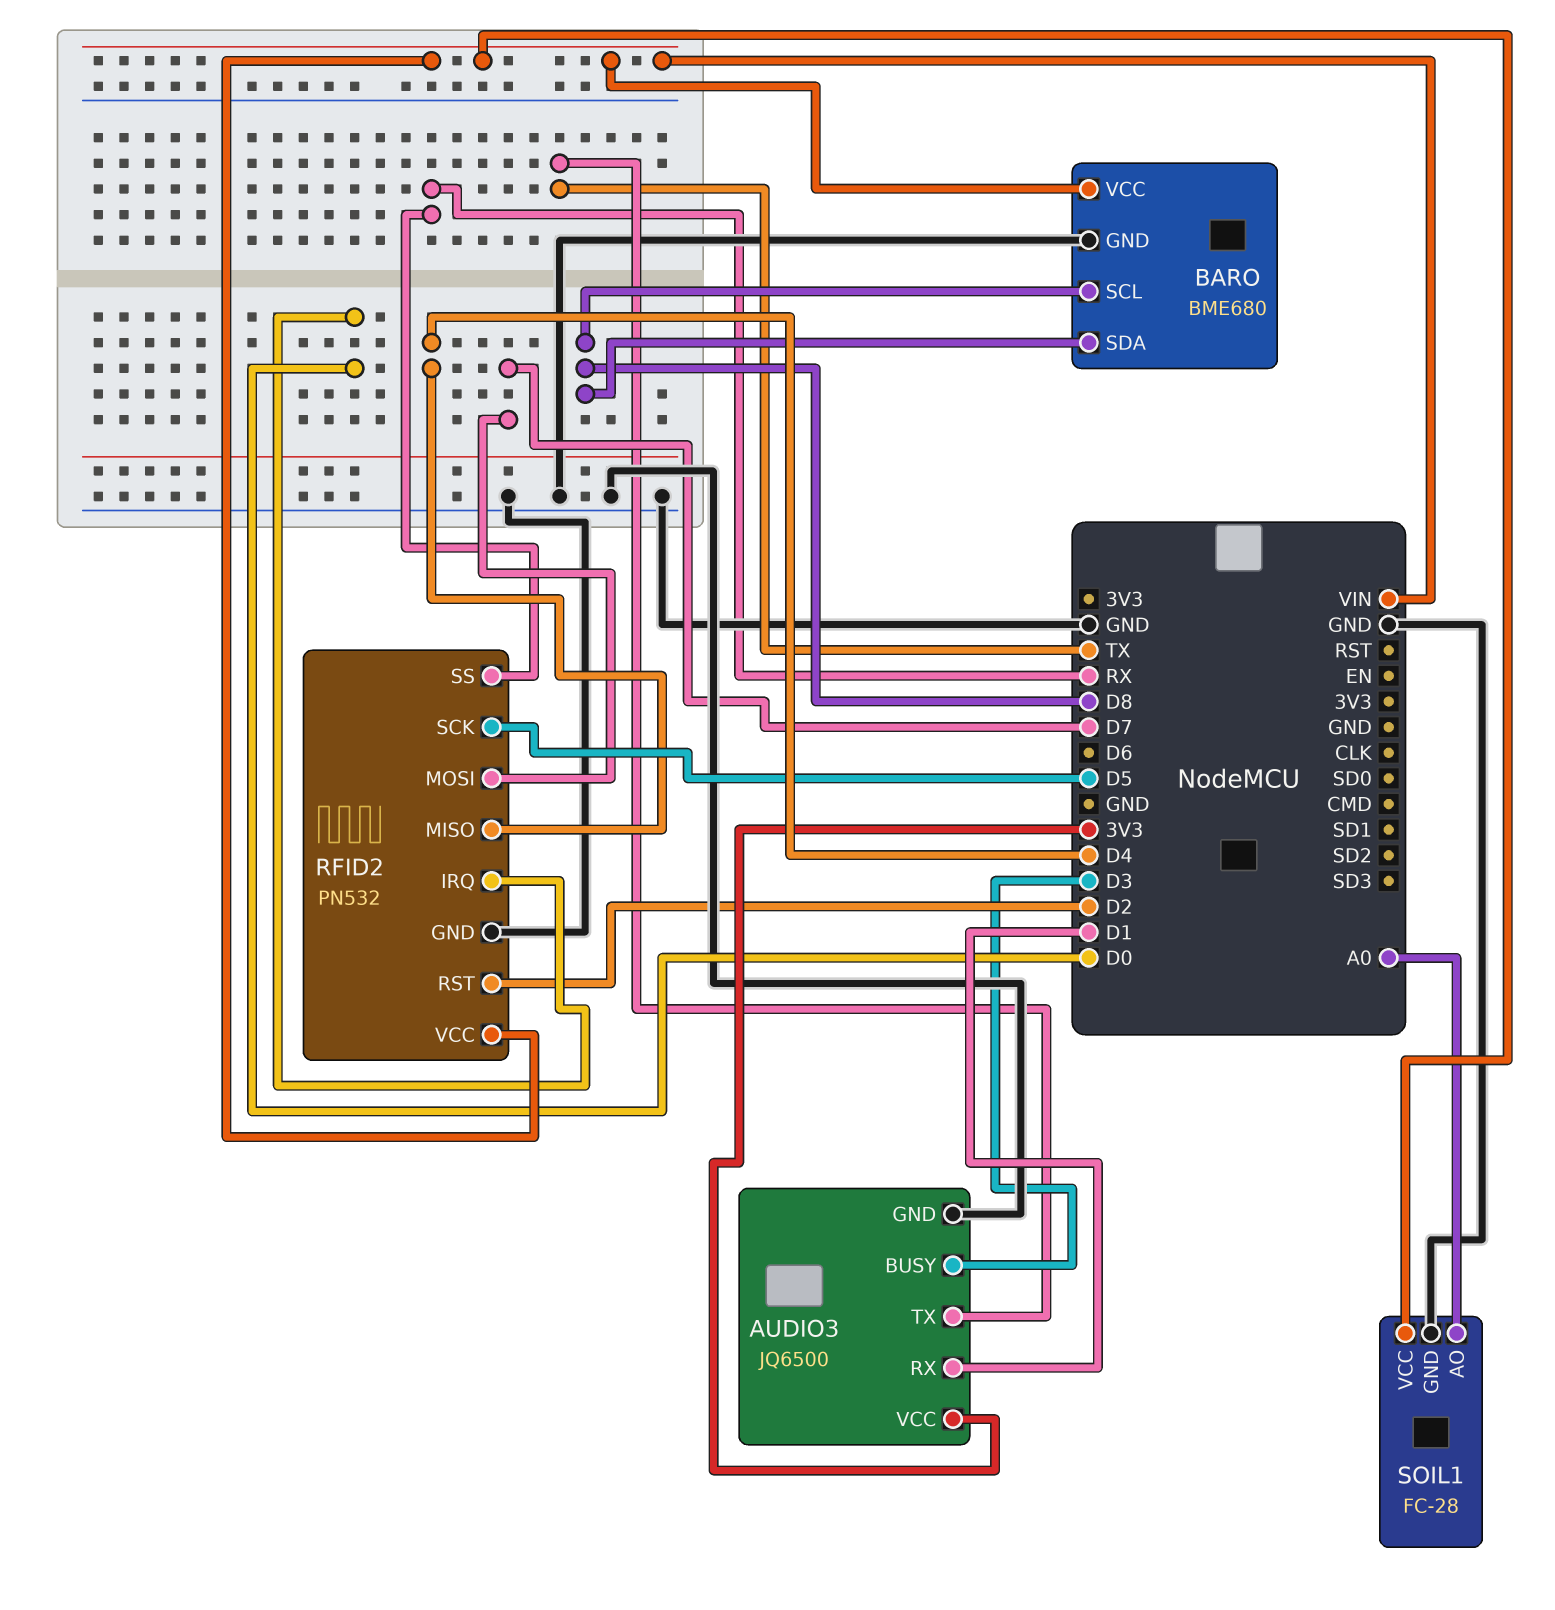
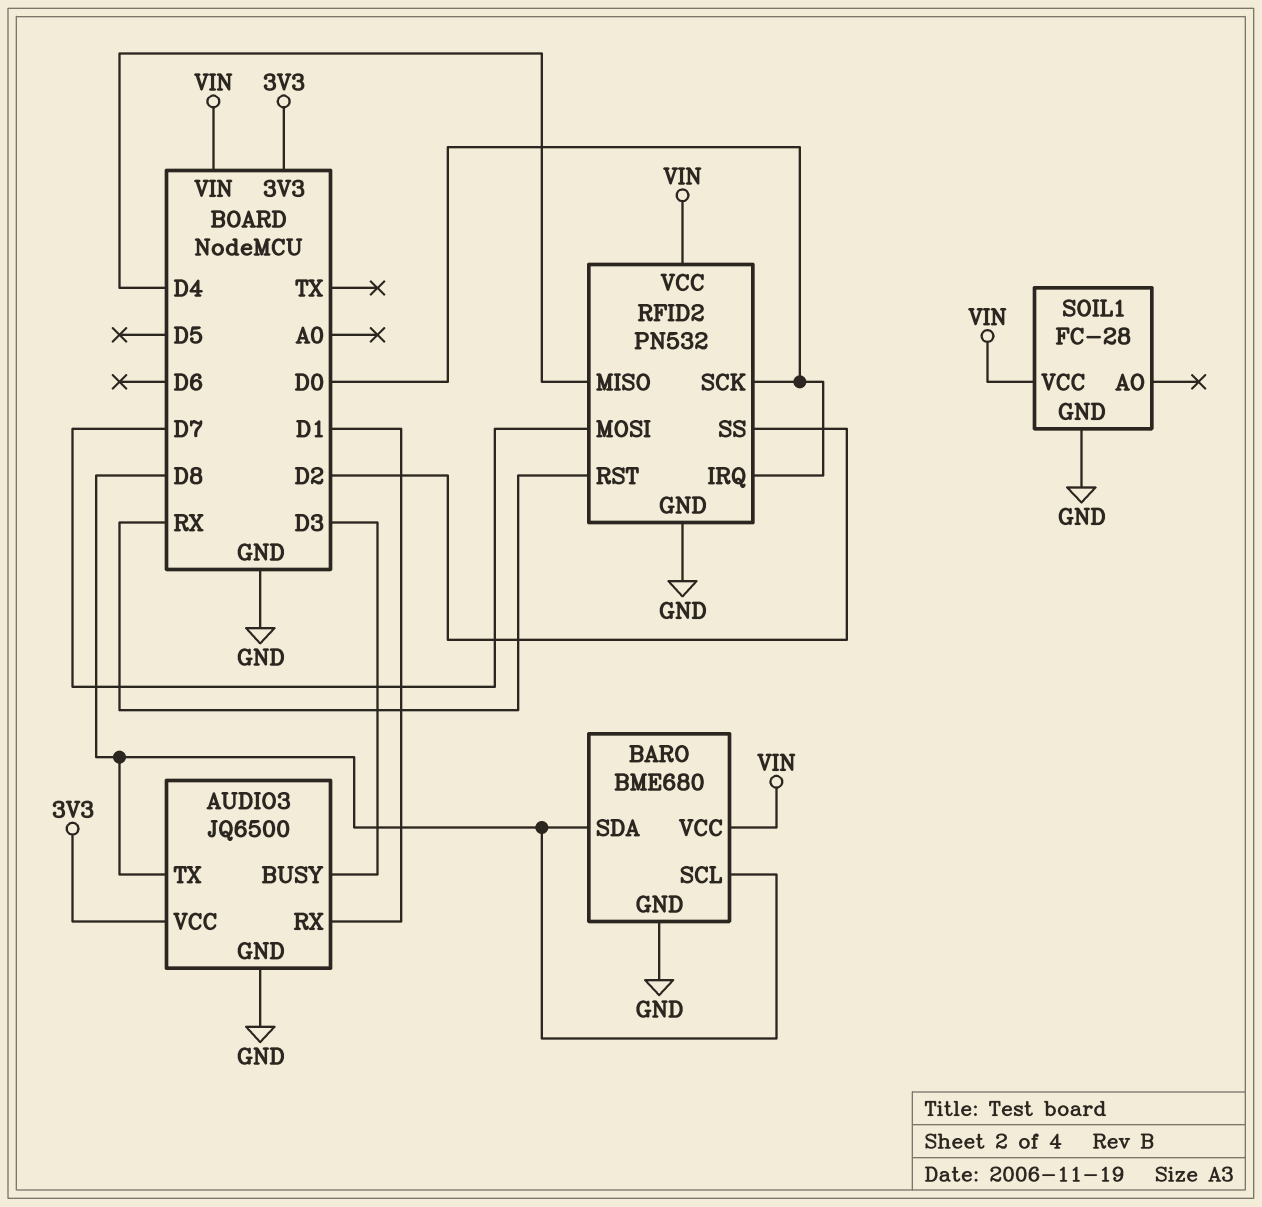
AUDIO3 pin TX: TX -> D8
RFID2 pin RST: D2 -> RX
RFID2 pin SCK: D5 -> D0
RFID2 pin SS: RX -> D2
SOIL1 pin AO: A0 -> none

